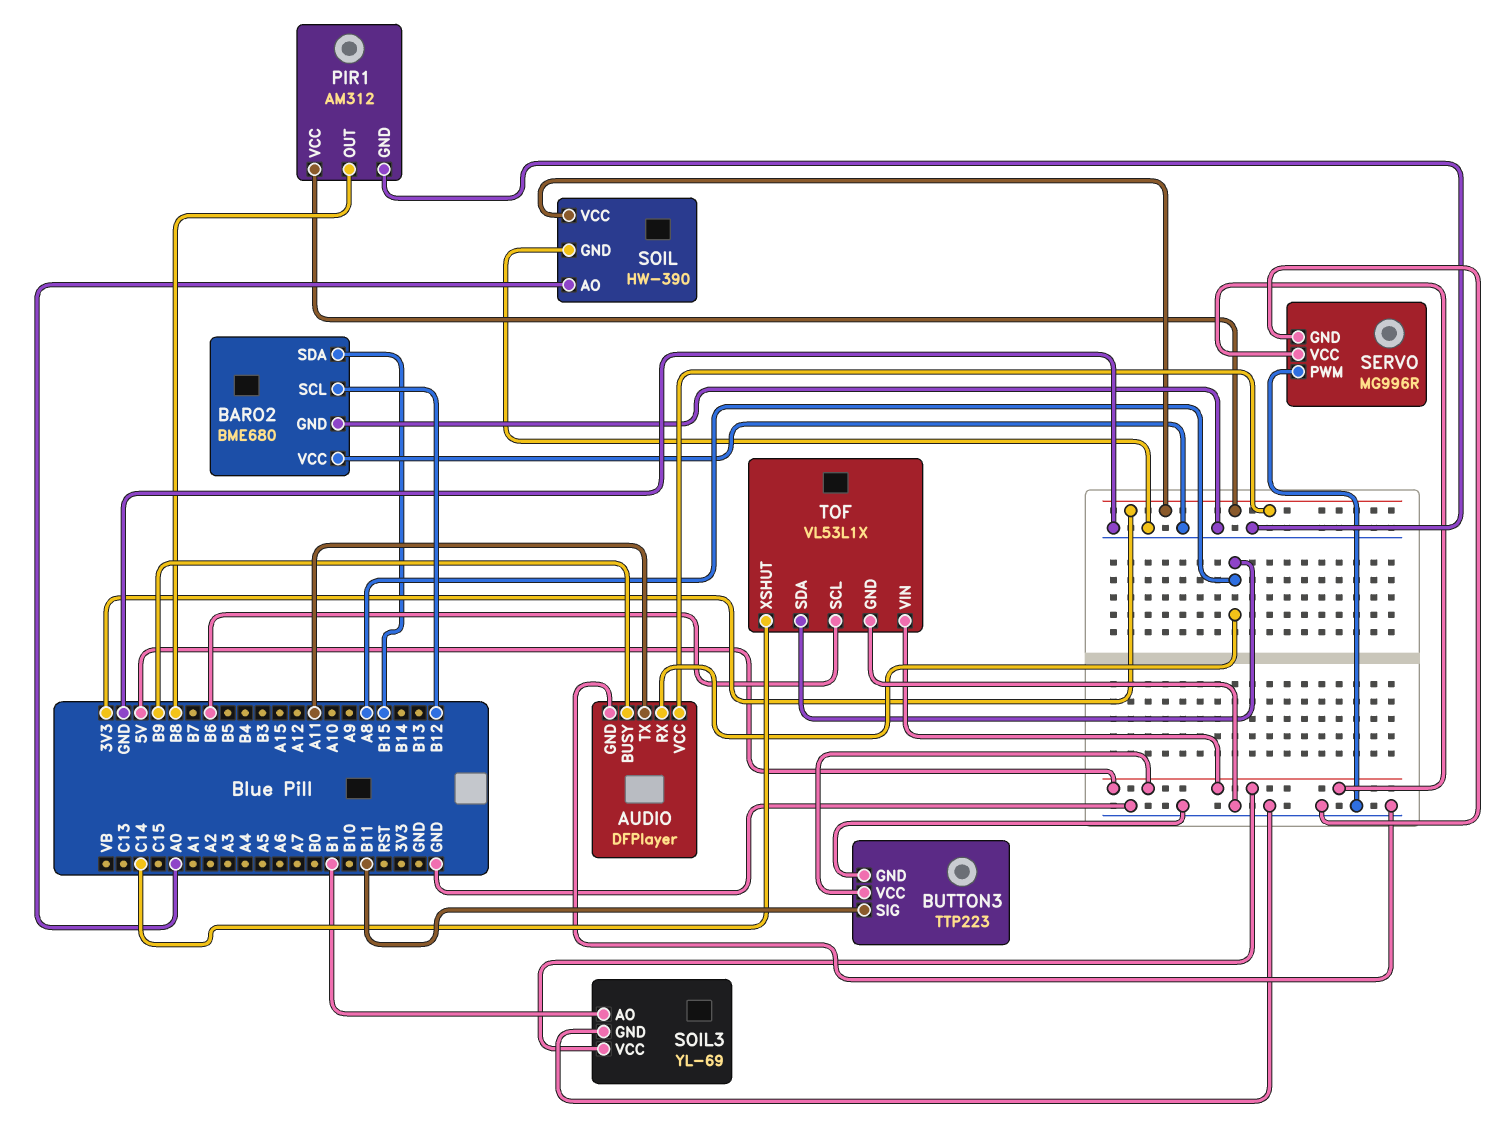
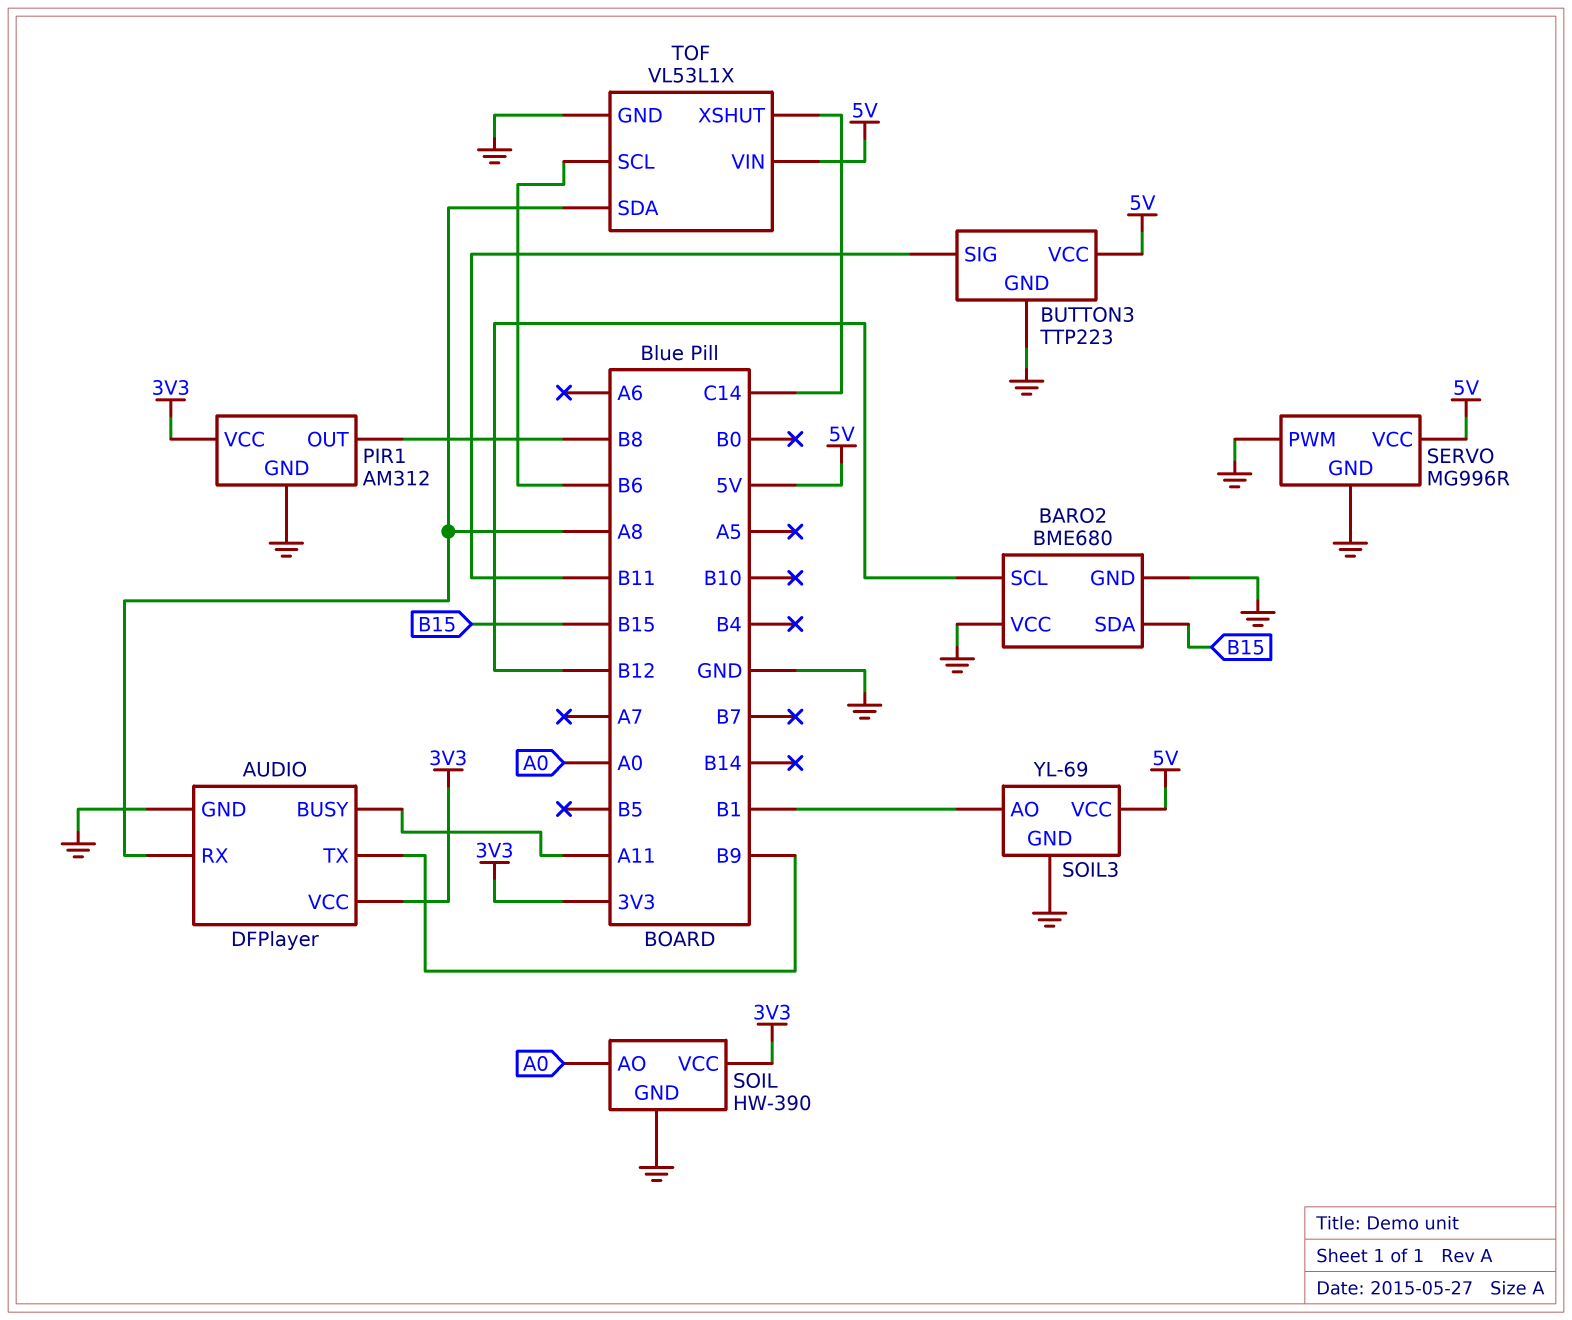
AUDIO pin BUSY: B9 -> A11
AUDIO pin TX: A11 -> B9

